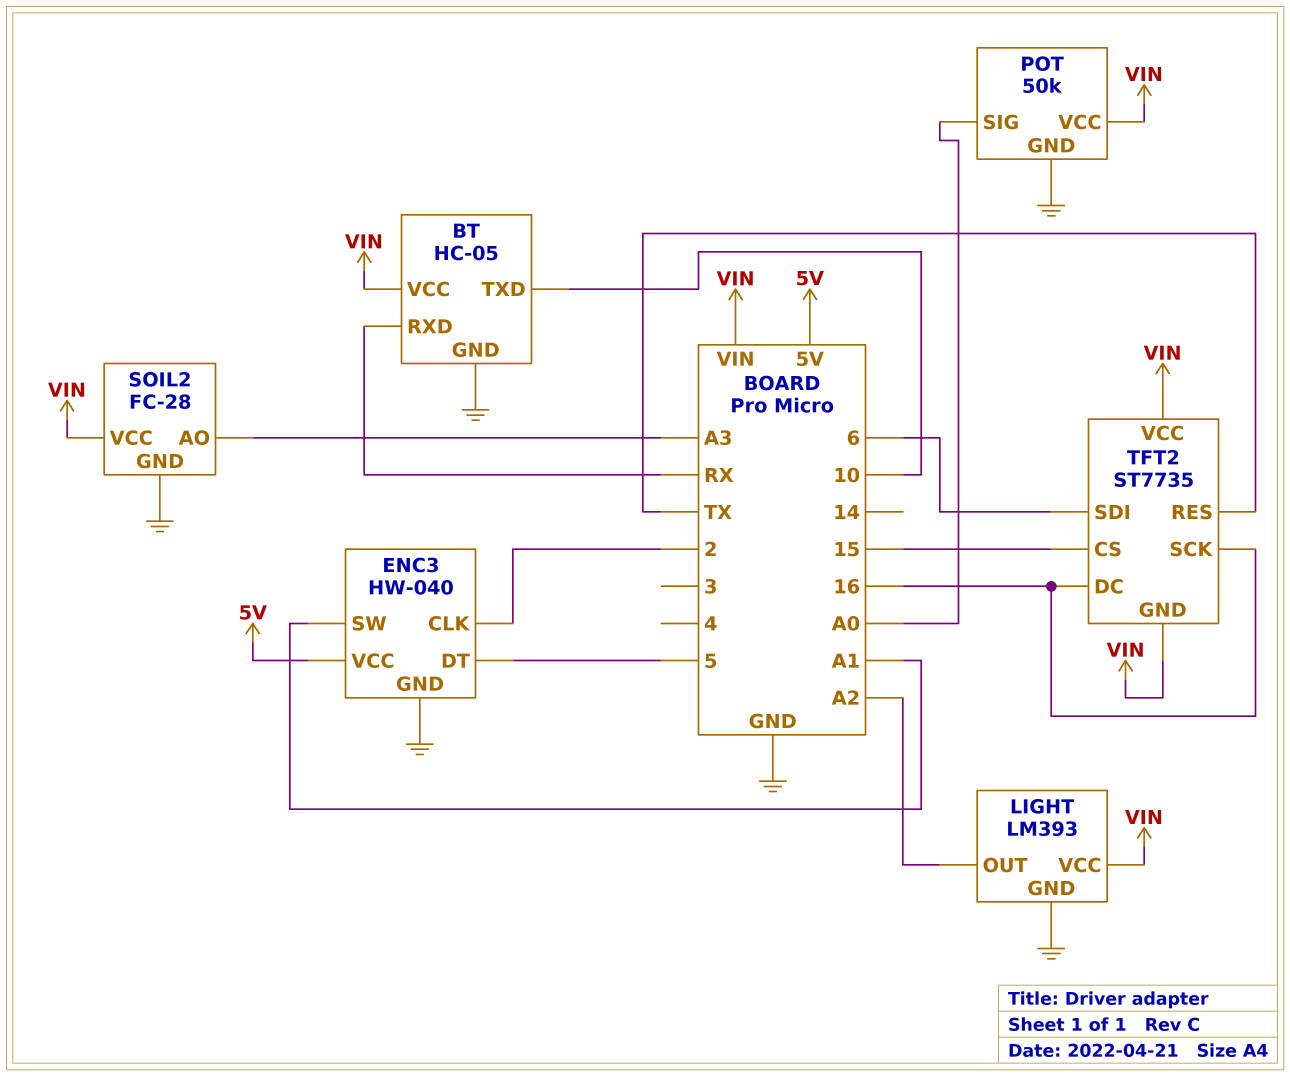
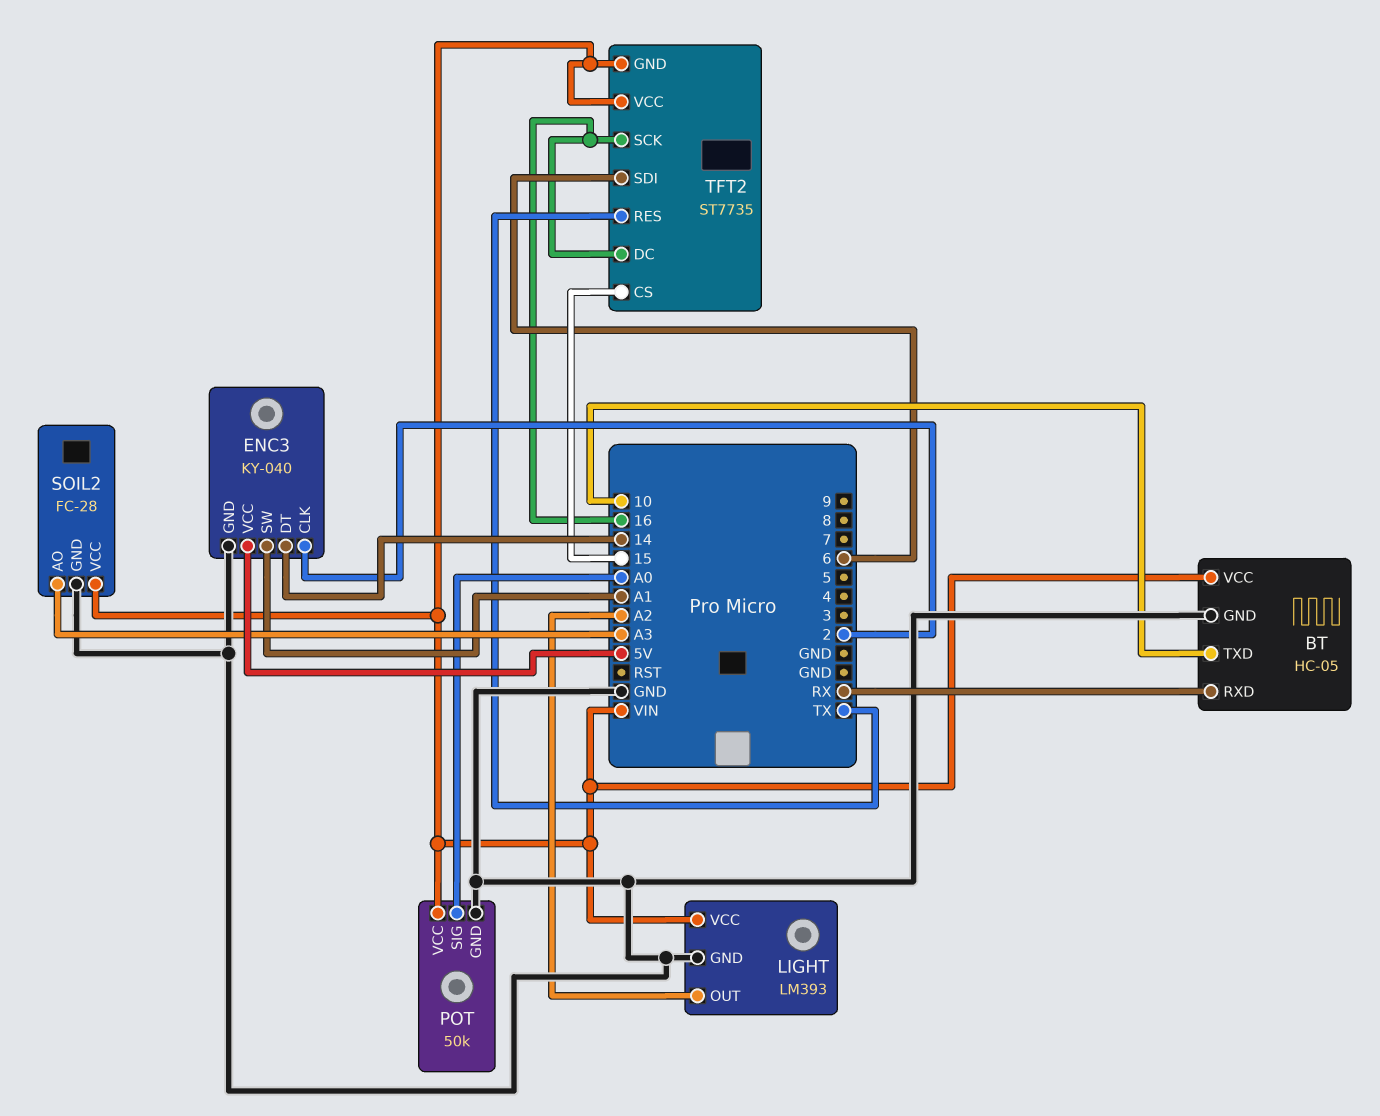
ENC3: HW-040 -> KY-040
ENC3 pin DT: 5 -> 14

